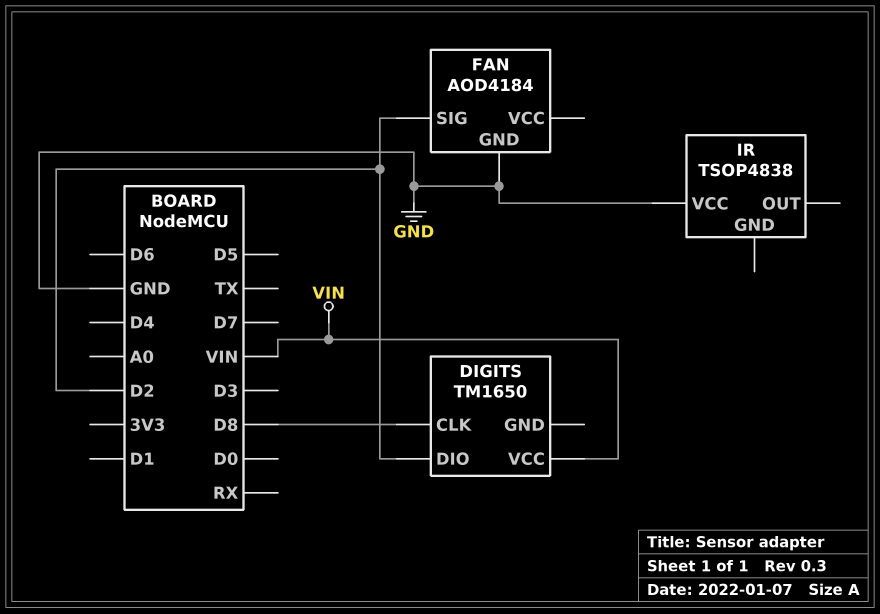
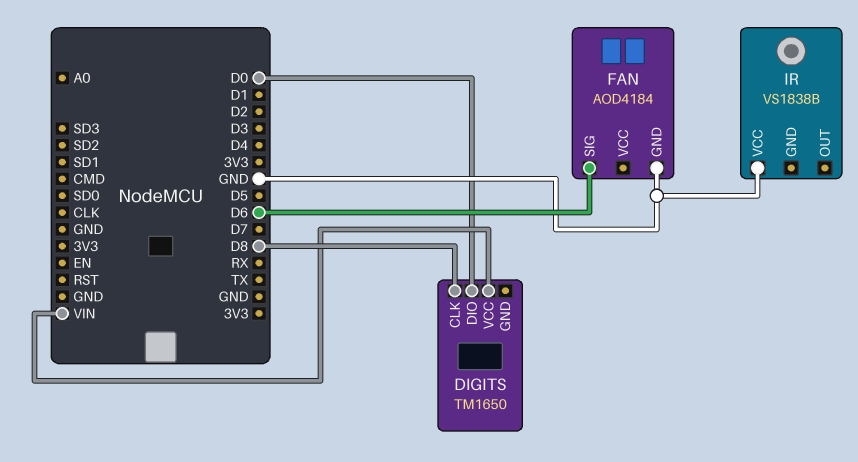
DIGITS pin DIO: D2 -> D0
FAN pin SIG: D2 -> D6
IR: TSOP4838 -> VS1838B

